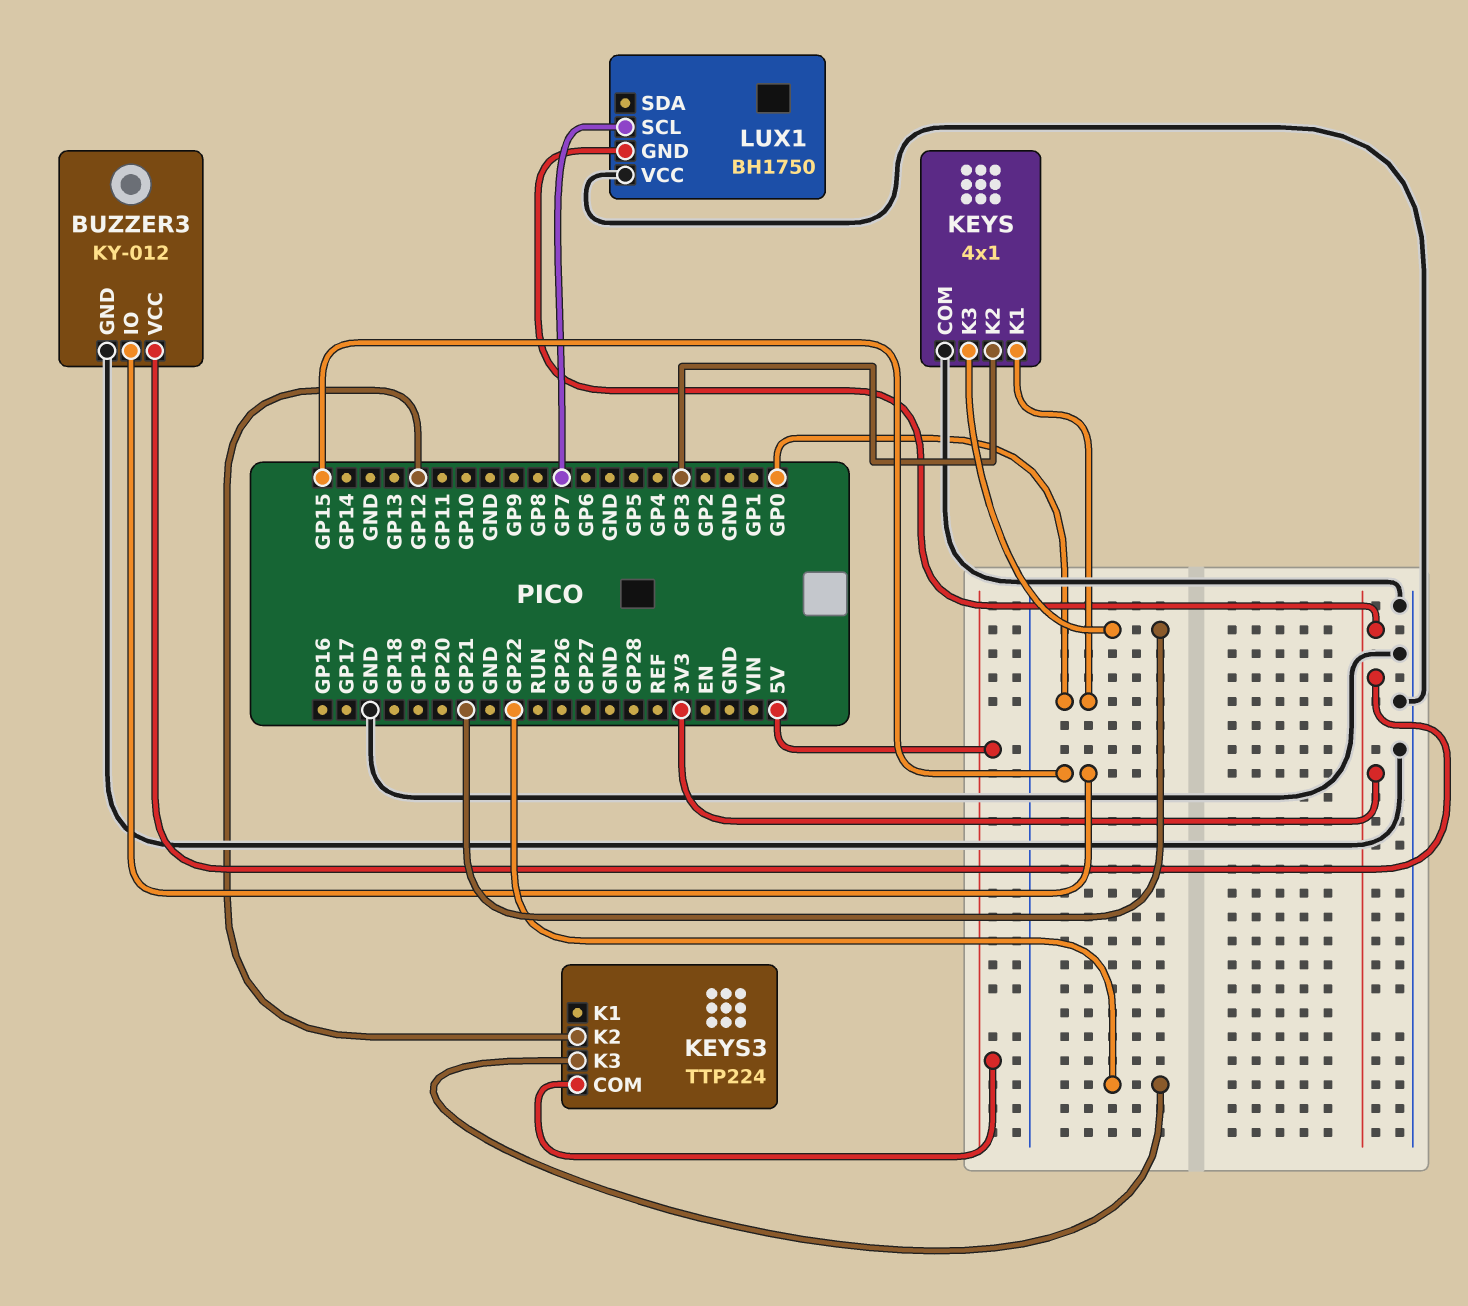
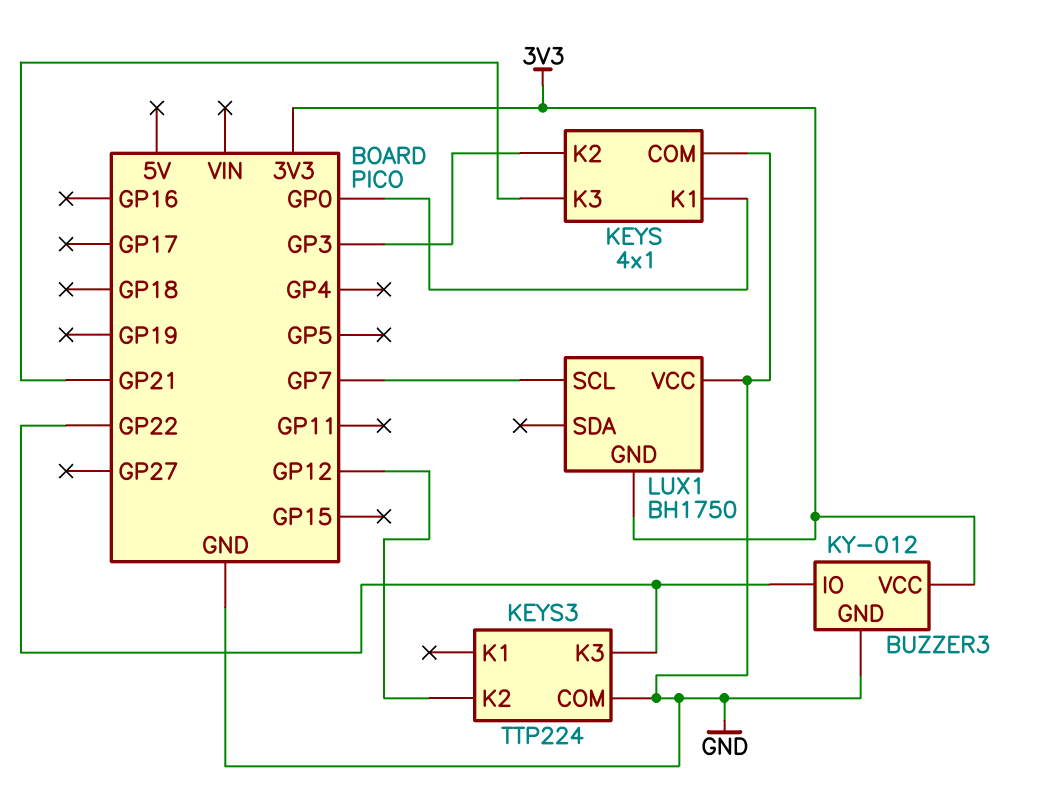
BUZZER3 pin IO: GP15 -> GP22
KEYS3 pin COM: 5V -> GND

